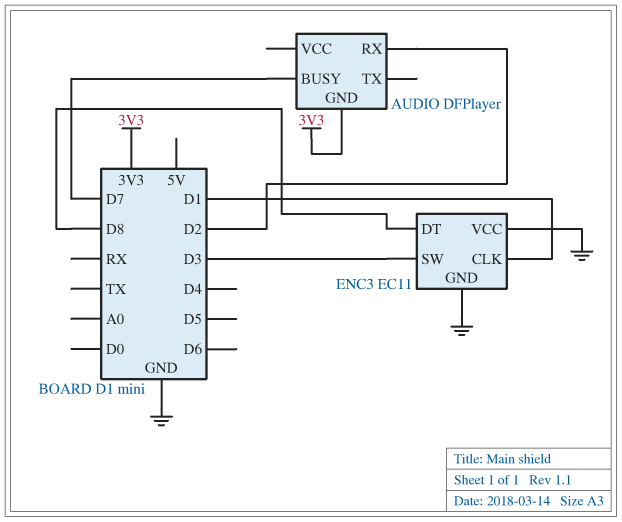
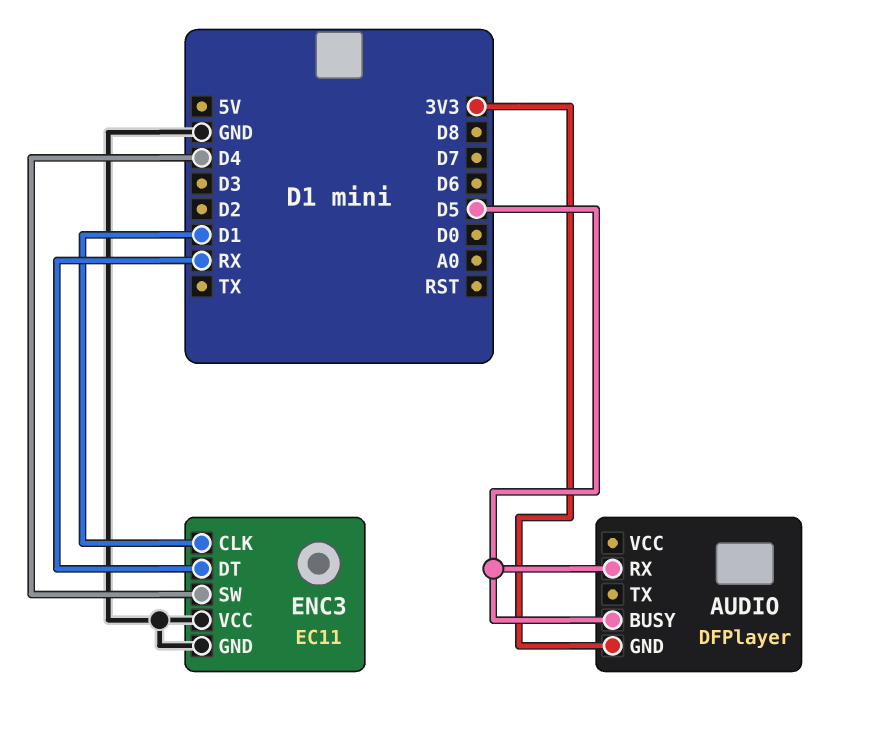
AUDIO pin BUSY: D7 -> D5
AUDIO pin RX: D2 -> D5
ENC3 pin DT: D8 -> RX
ENC3 pin SW: D3 -> D4

